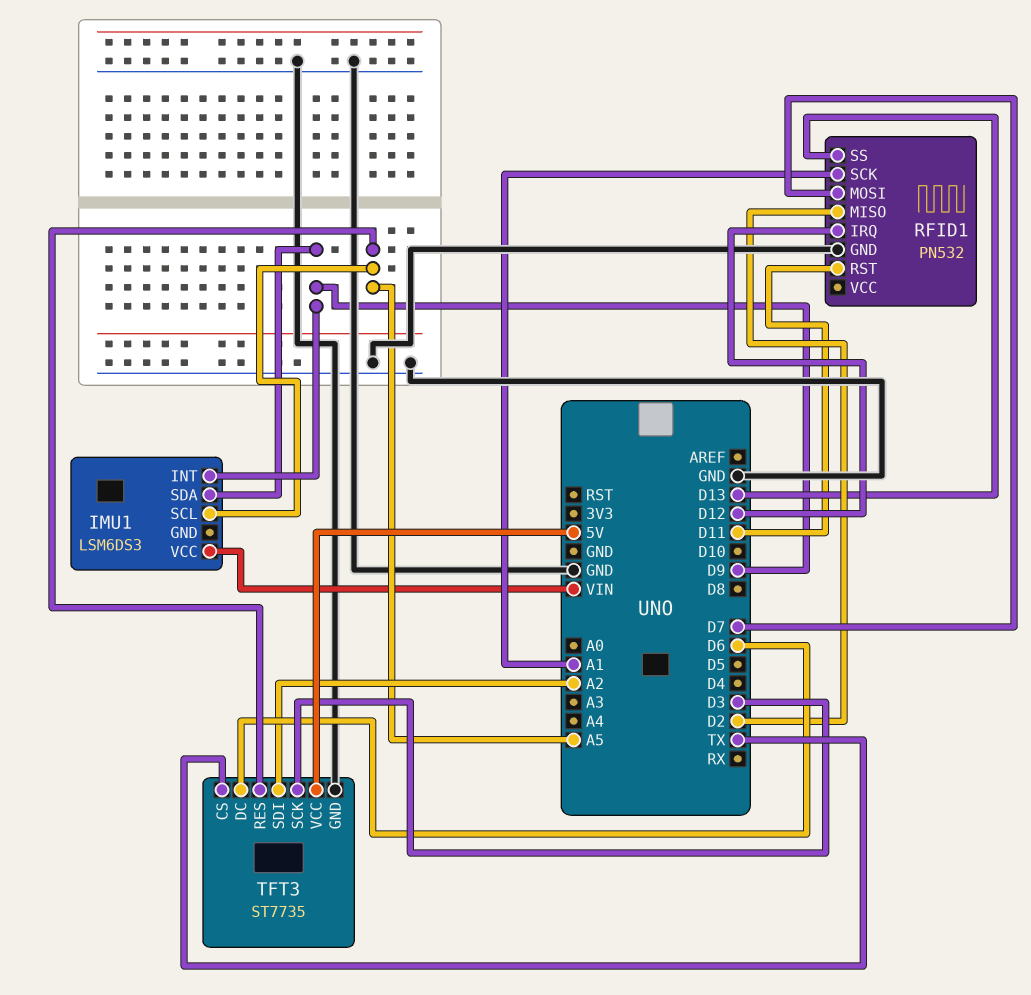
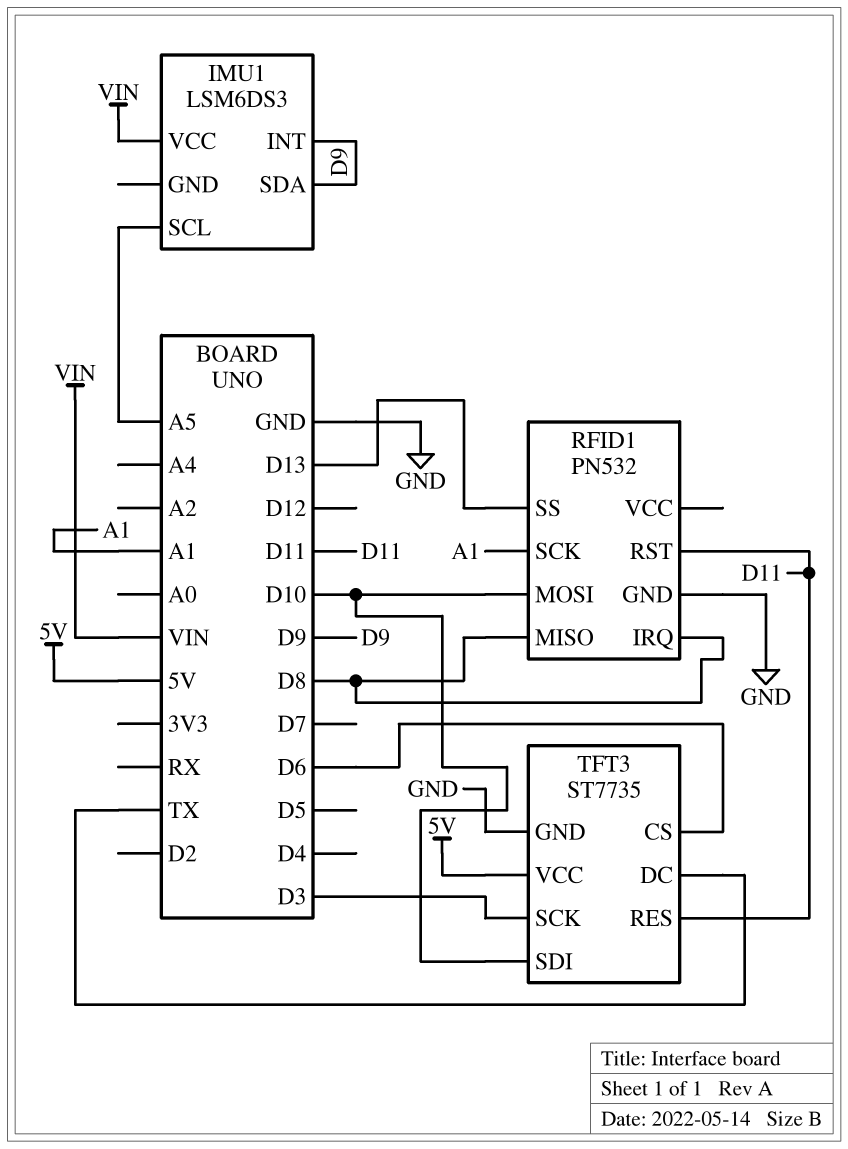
RFID1 pin IRQ: D12 -> D8
RFID1 pin MISO: D2 -> D8
RFID1 pin MOSI: D7 -> D10
TFT3 pin CS: TX -> D6
TFT3 pin DC: D6 -> TX
TFT3 pin RES: A5 -> D11
TFT3 pin SDI: A2 -> D10

